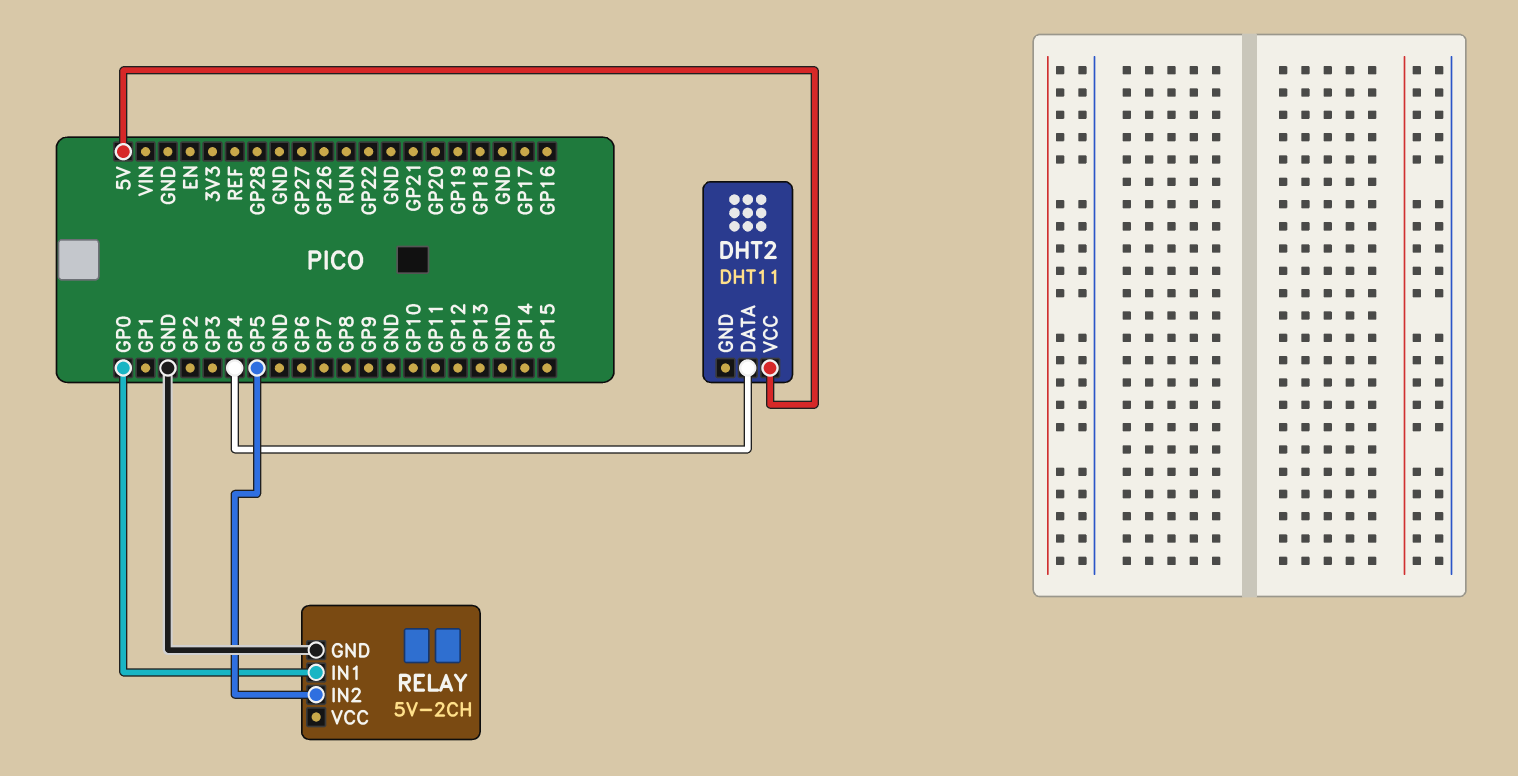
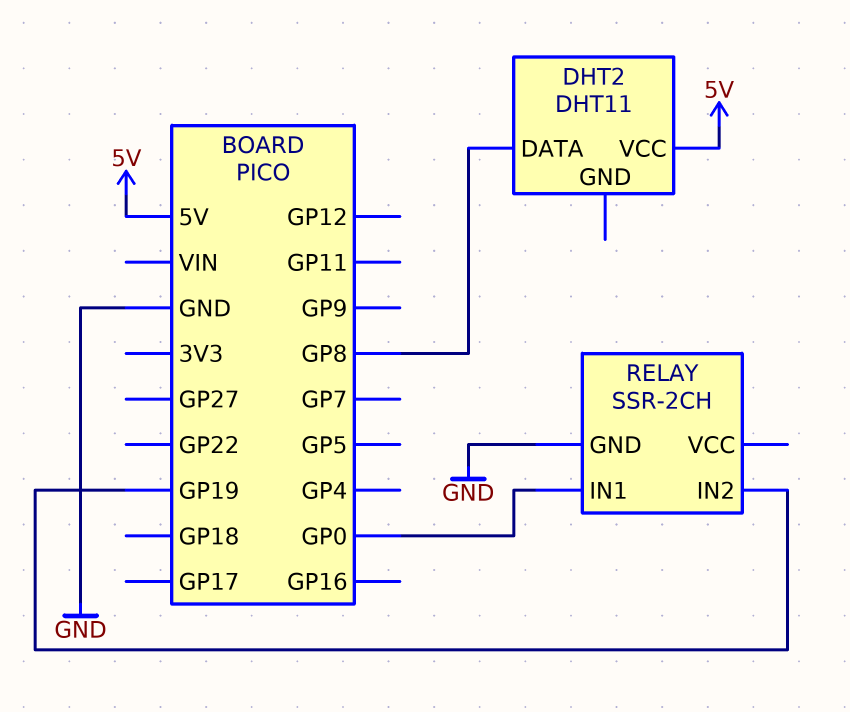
DHT2 pin DATA: GP4 -> GP8
RELAY: 5V-2CH -> SSR-2CH
RELAY pin IN2: GP5 -> GP19

